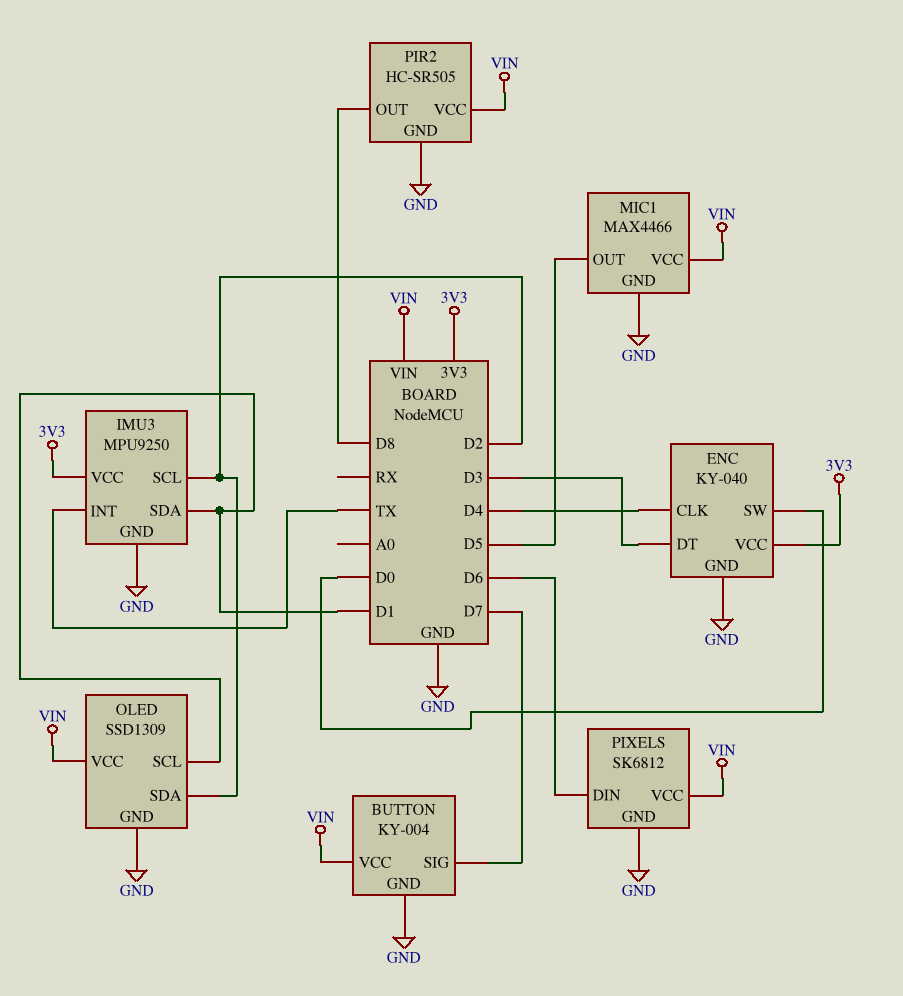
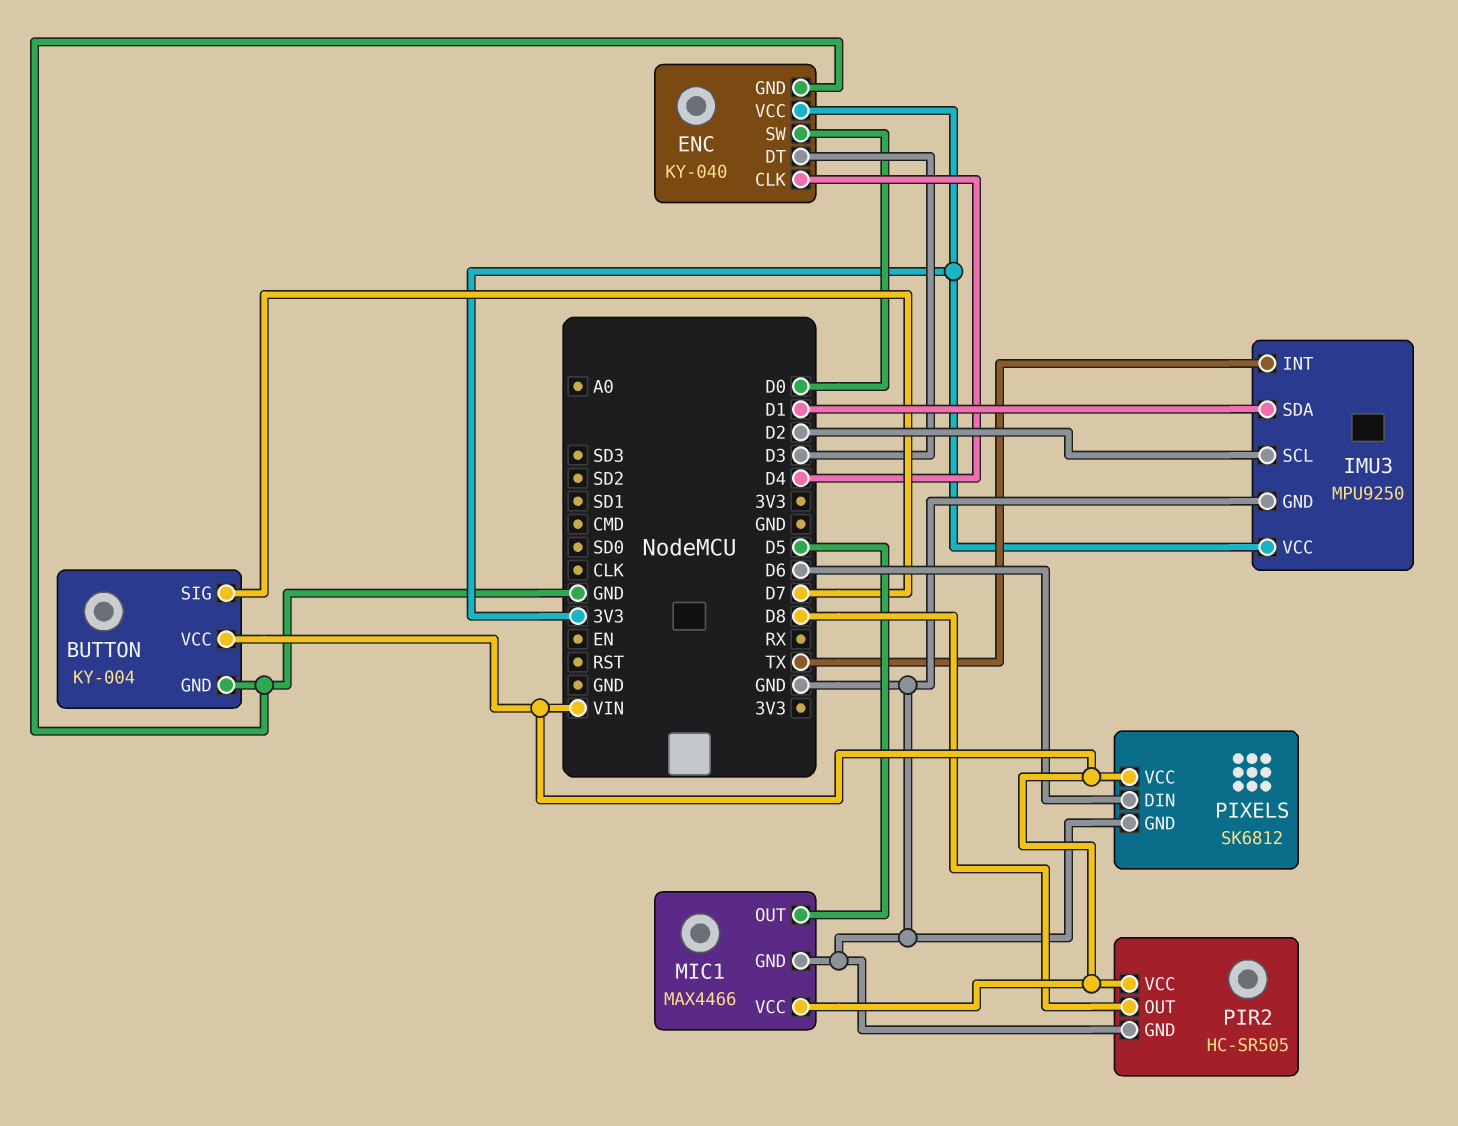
OLED: SSD1309 -> none
OLED pin GND: GND -> none
OLED pin SCL: D1 -> none
OLED pin SDA: D2 -> none
OLED pin VCC: VIN -> none

